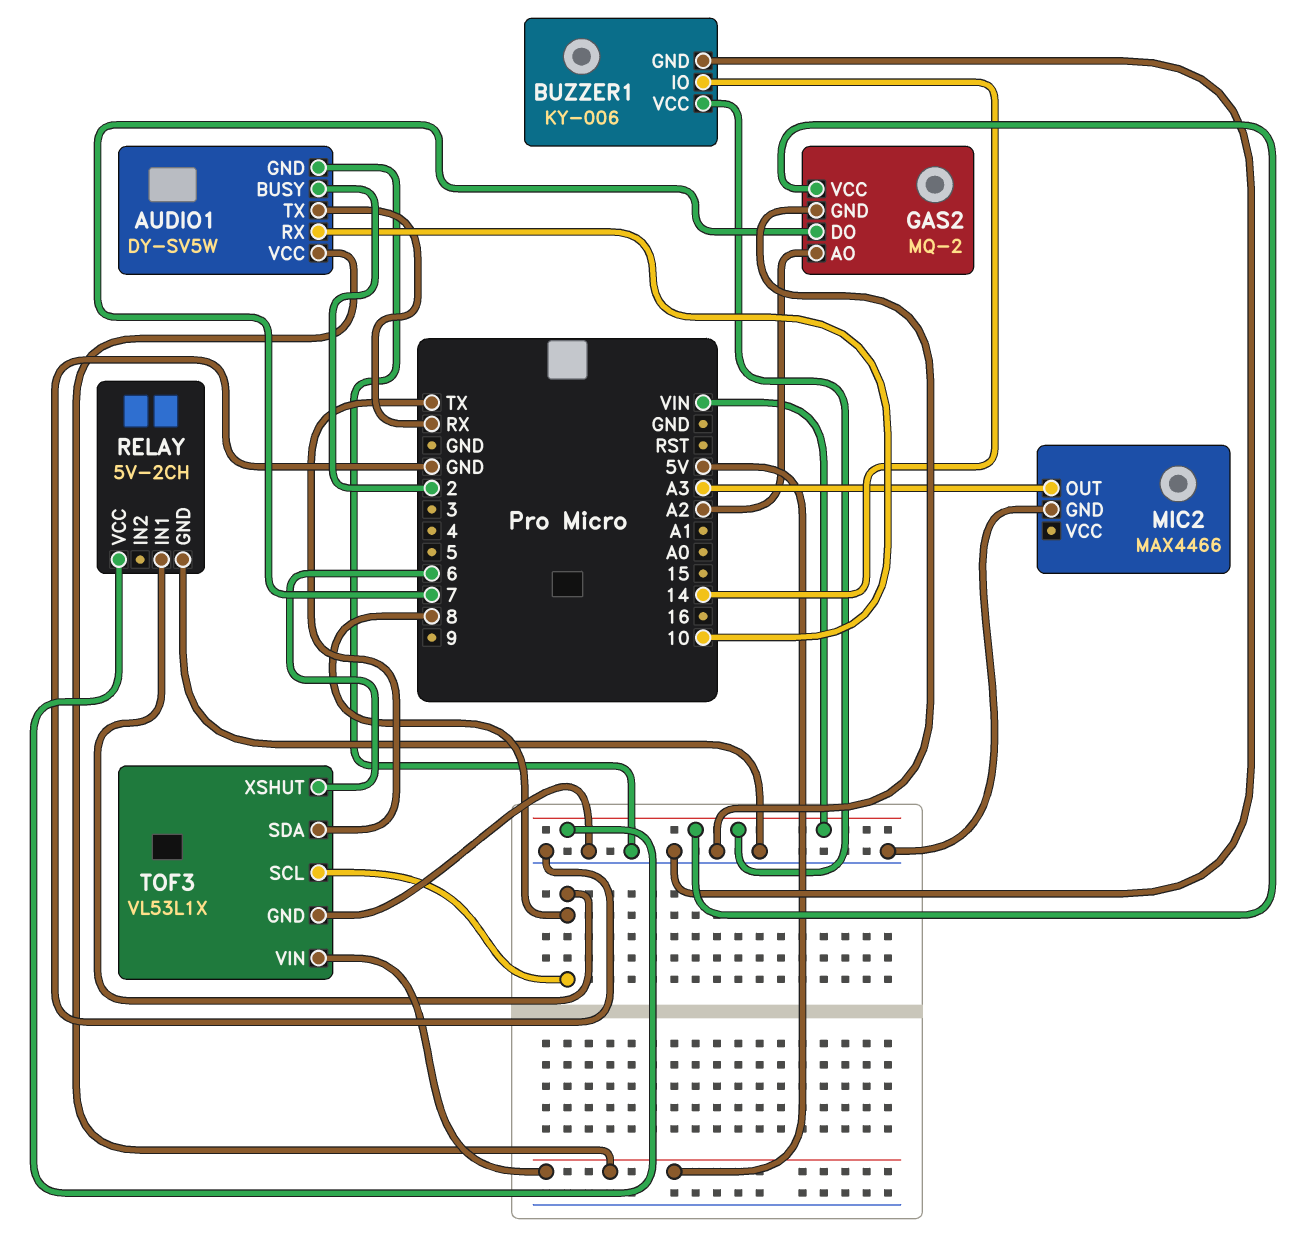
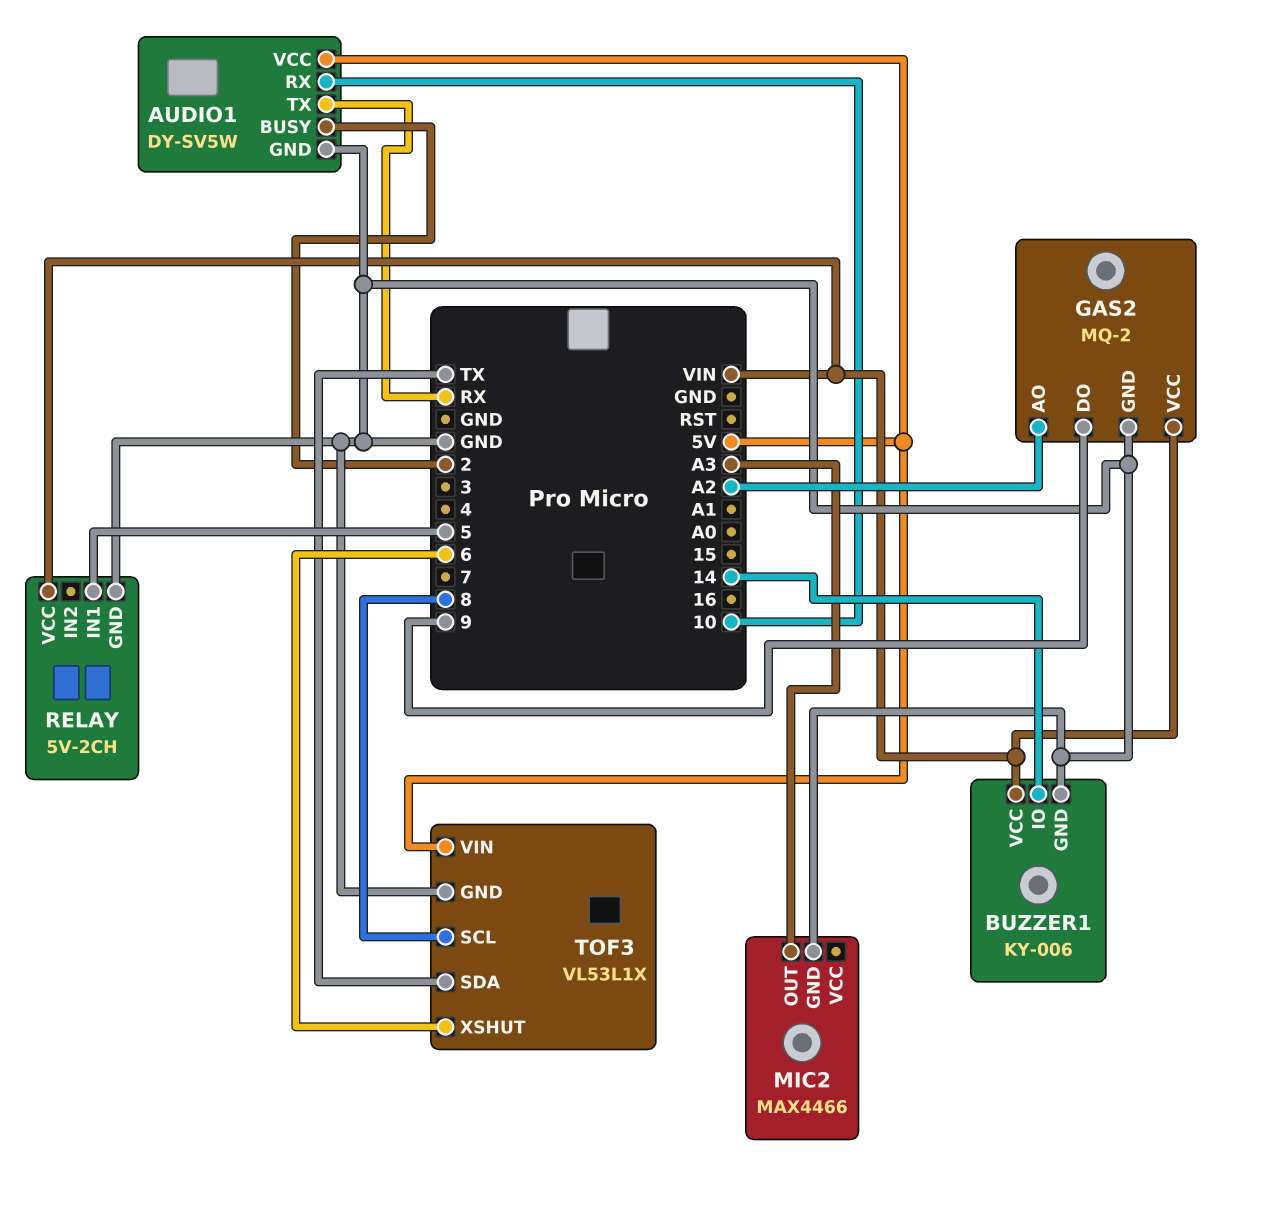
GAS2 pin DO: 7 -> 9
RELAY pin IN1: 8 -> 5

